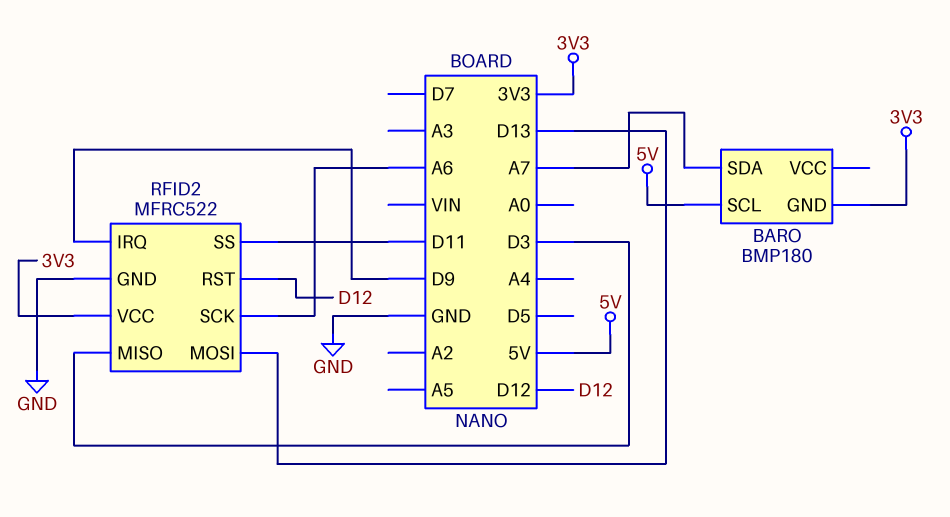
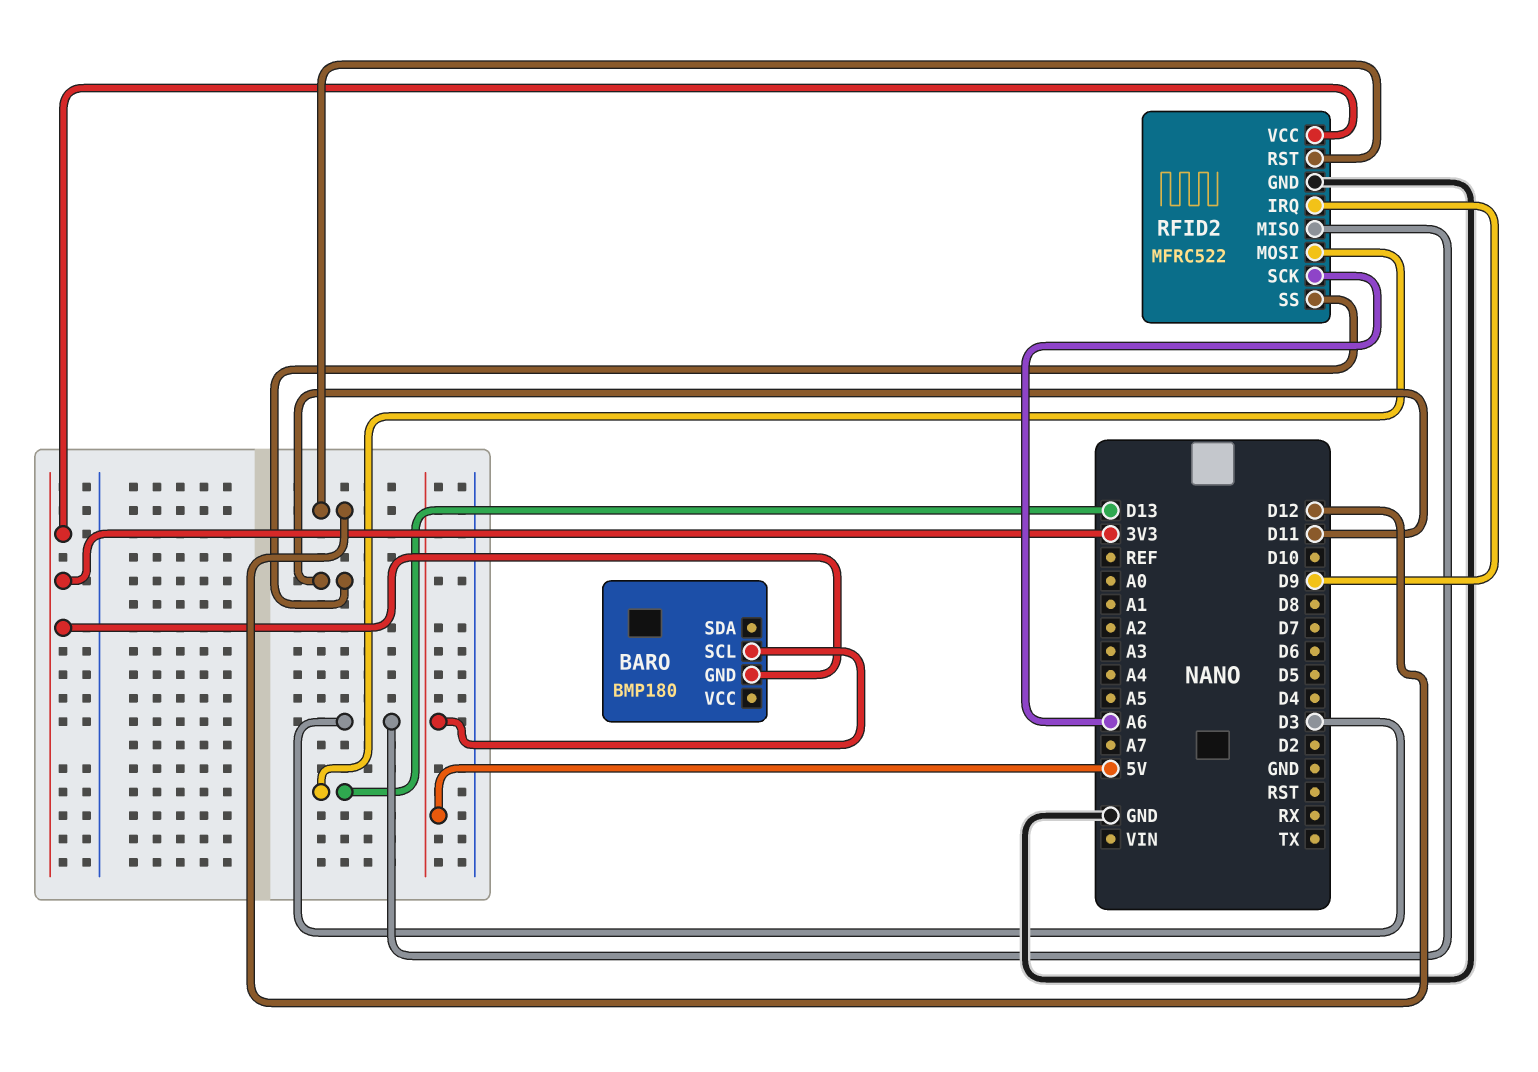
BARO pin SDA: A7 -> none

